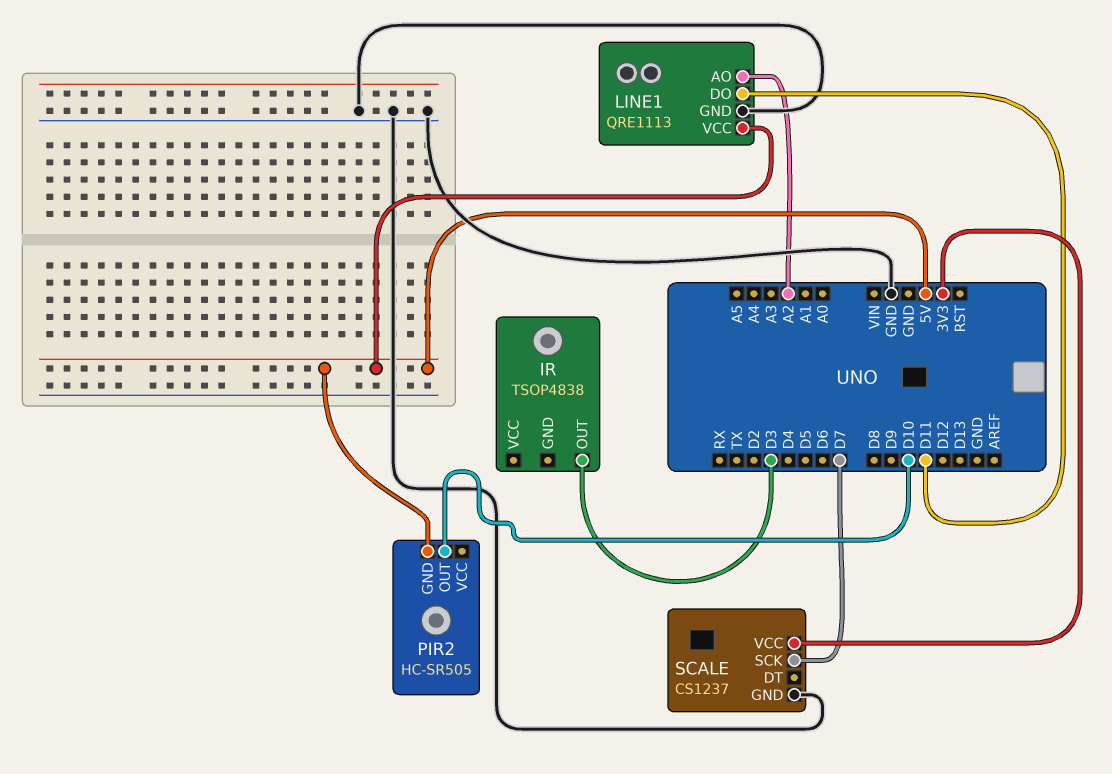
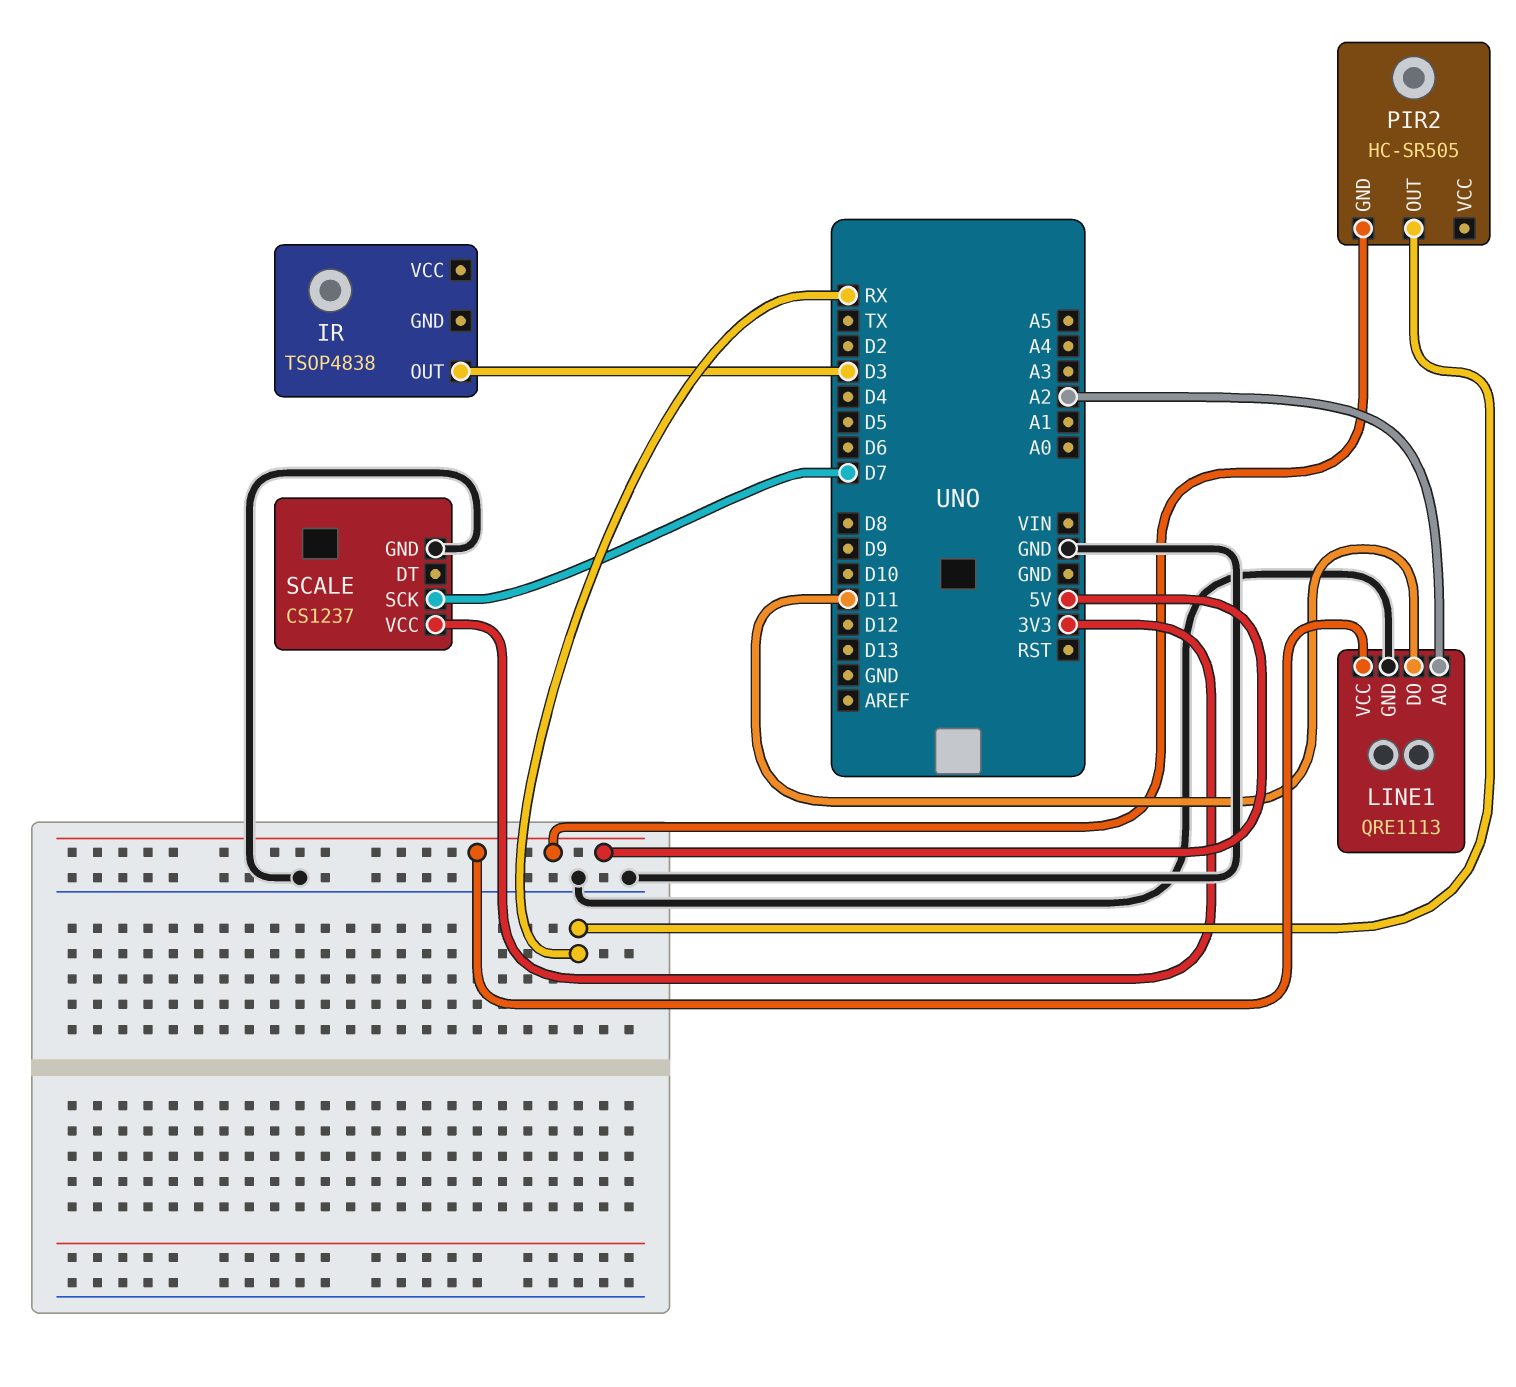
PIR2 pin OUT: D10 -> RX

